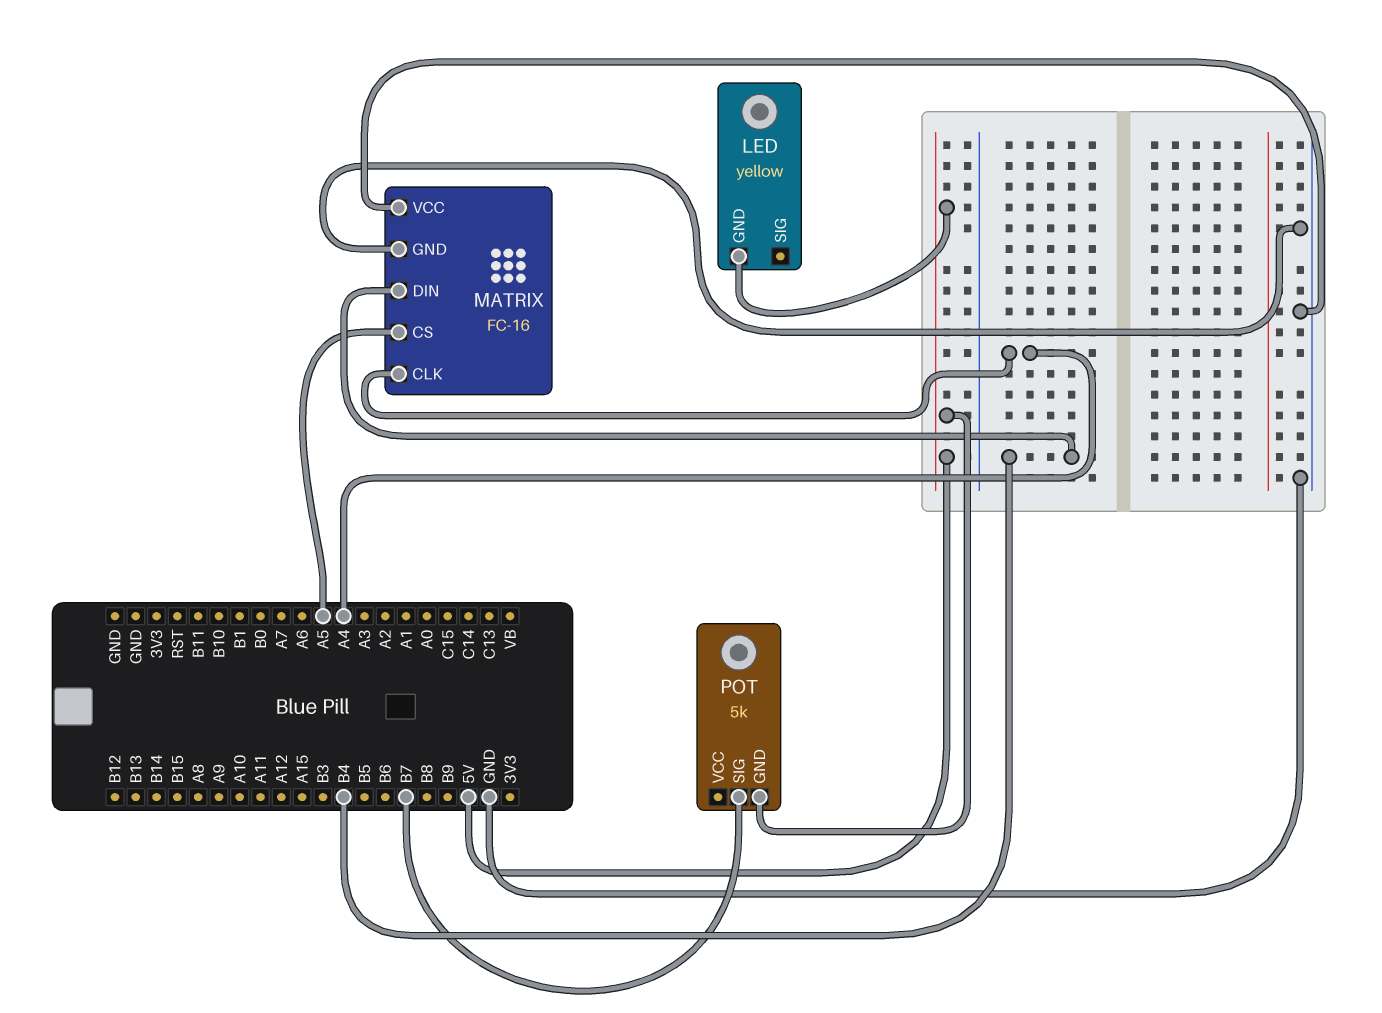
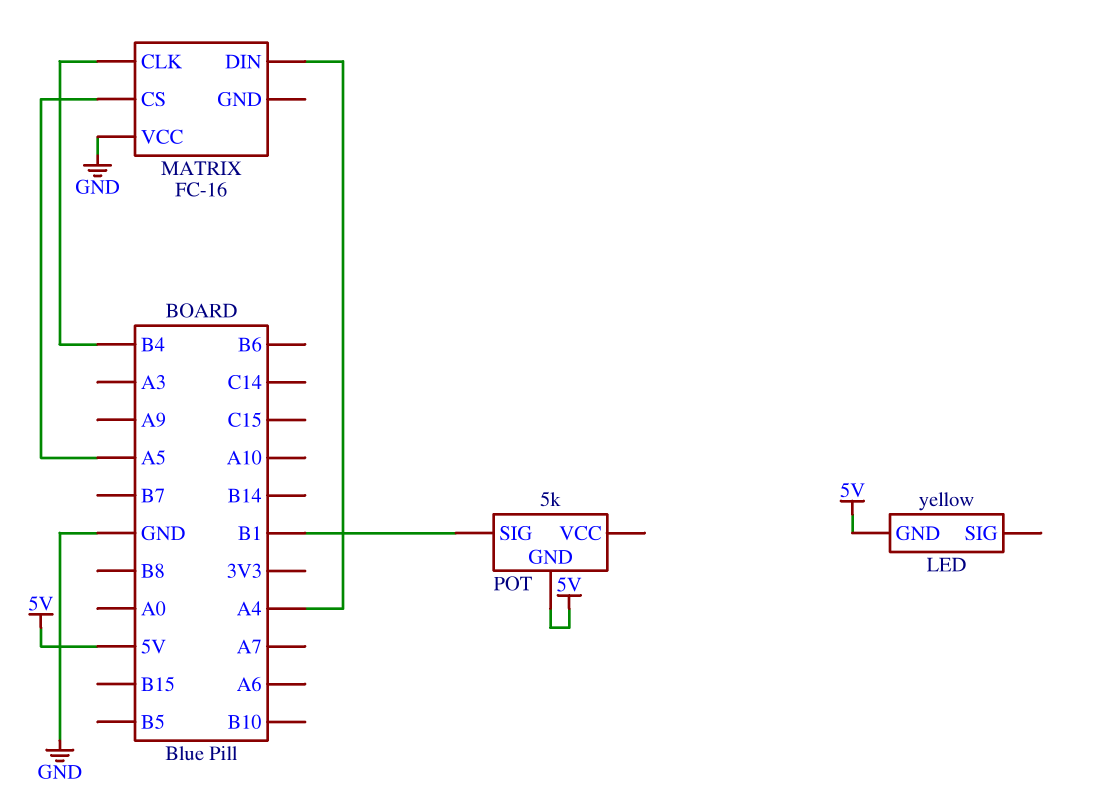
MATRIX pin CLK: A4 -> B4
MATRIX pin DIN: B4 -> A4
MATRIX pin GND: GND -> none
POT pin SIG: B7 -> B1

